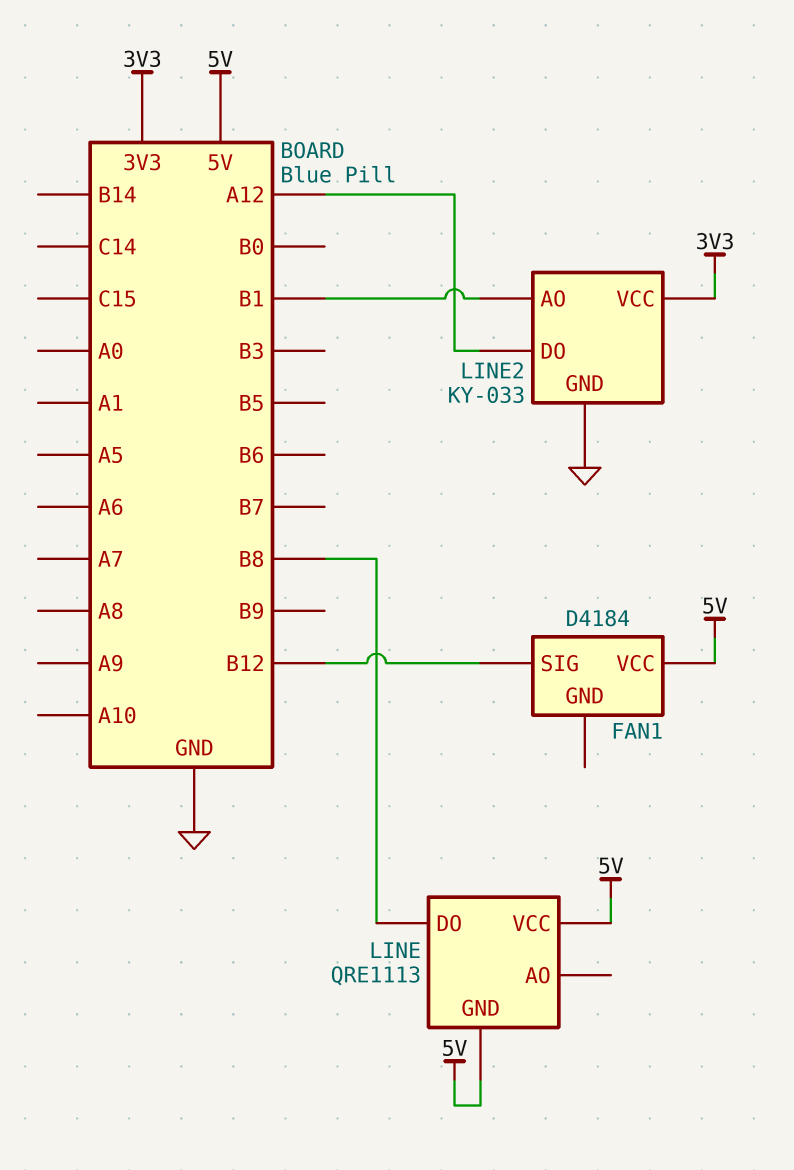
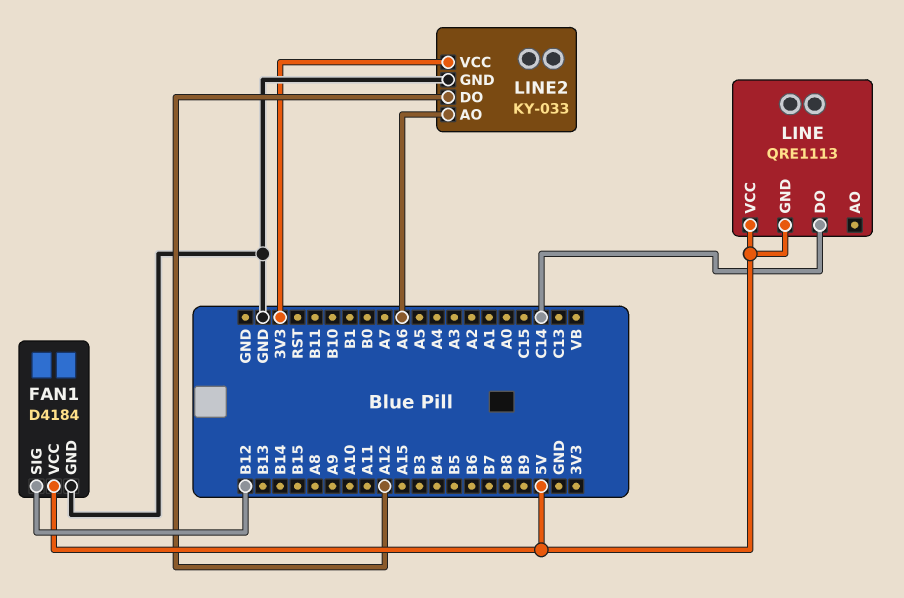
FAN1 pin GND: none -> GND
LINE pin DO: B8 -> C14
LINE2 pin AO: B1 -> A6

